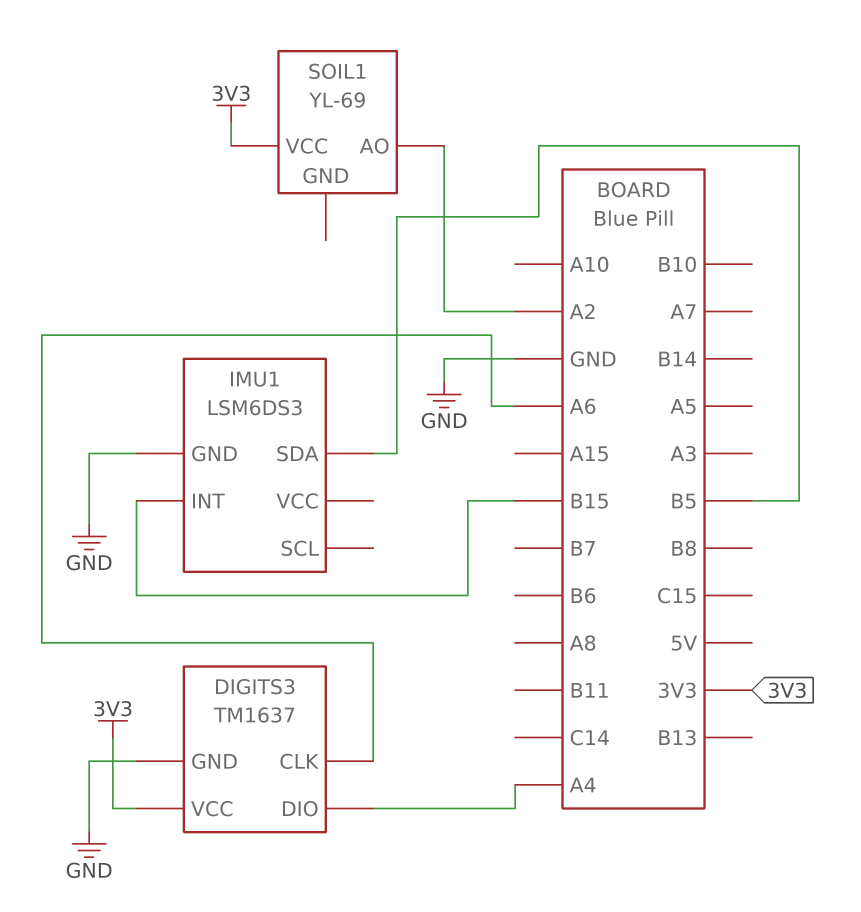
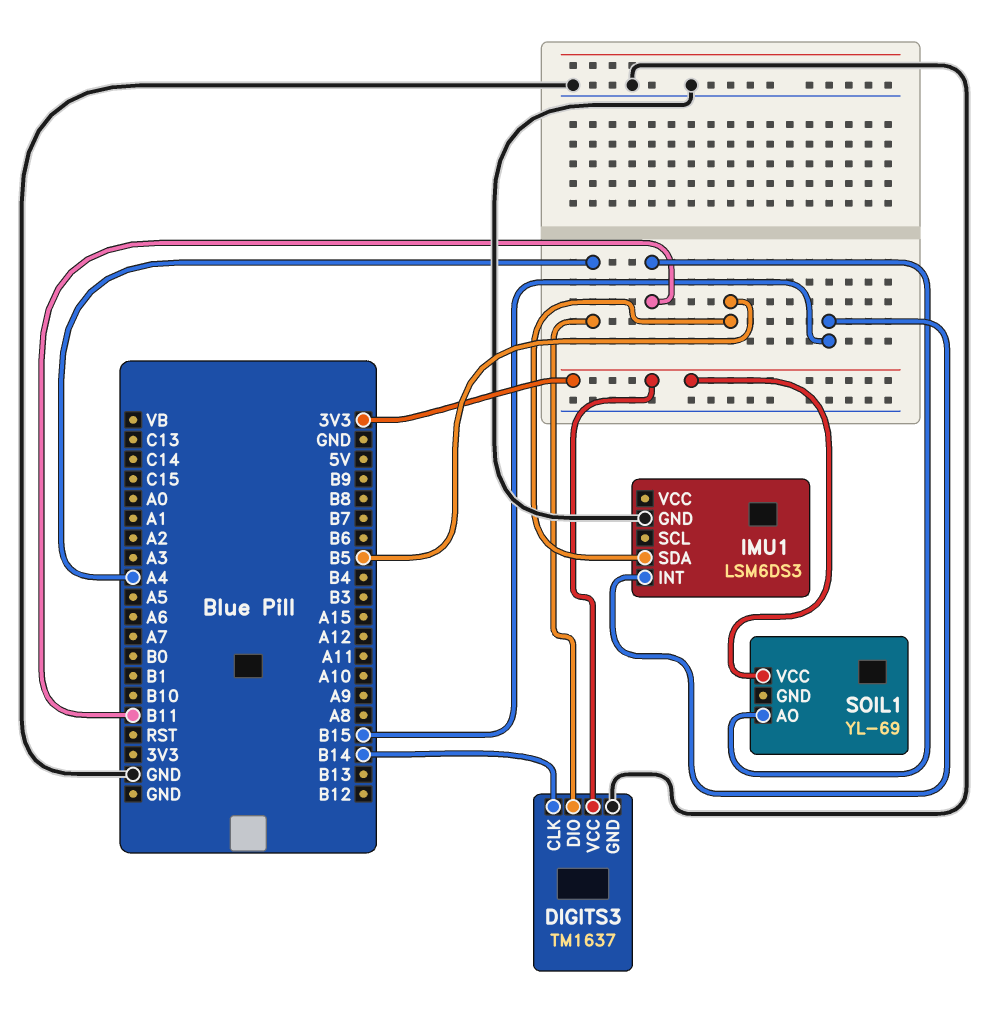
DIGITS3 pin CLK: A6 -> B14
SOIL1 pin AO: A2 -> B11

